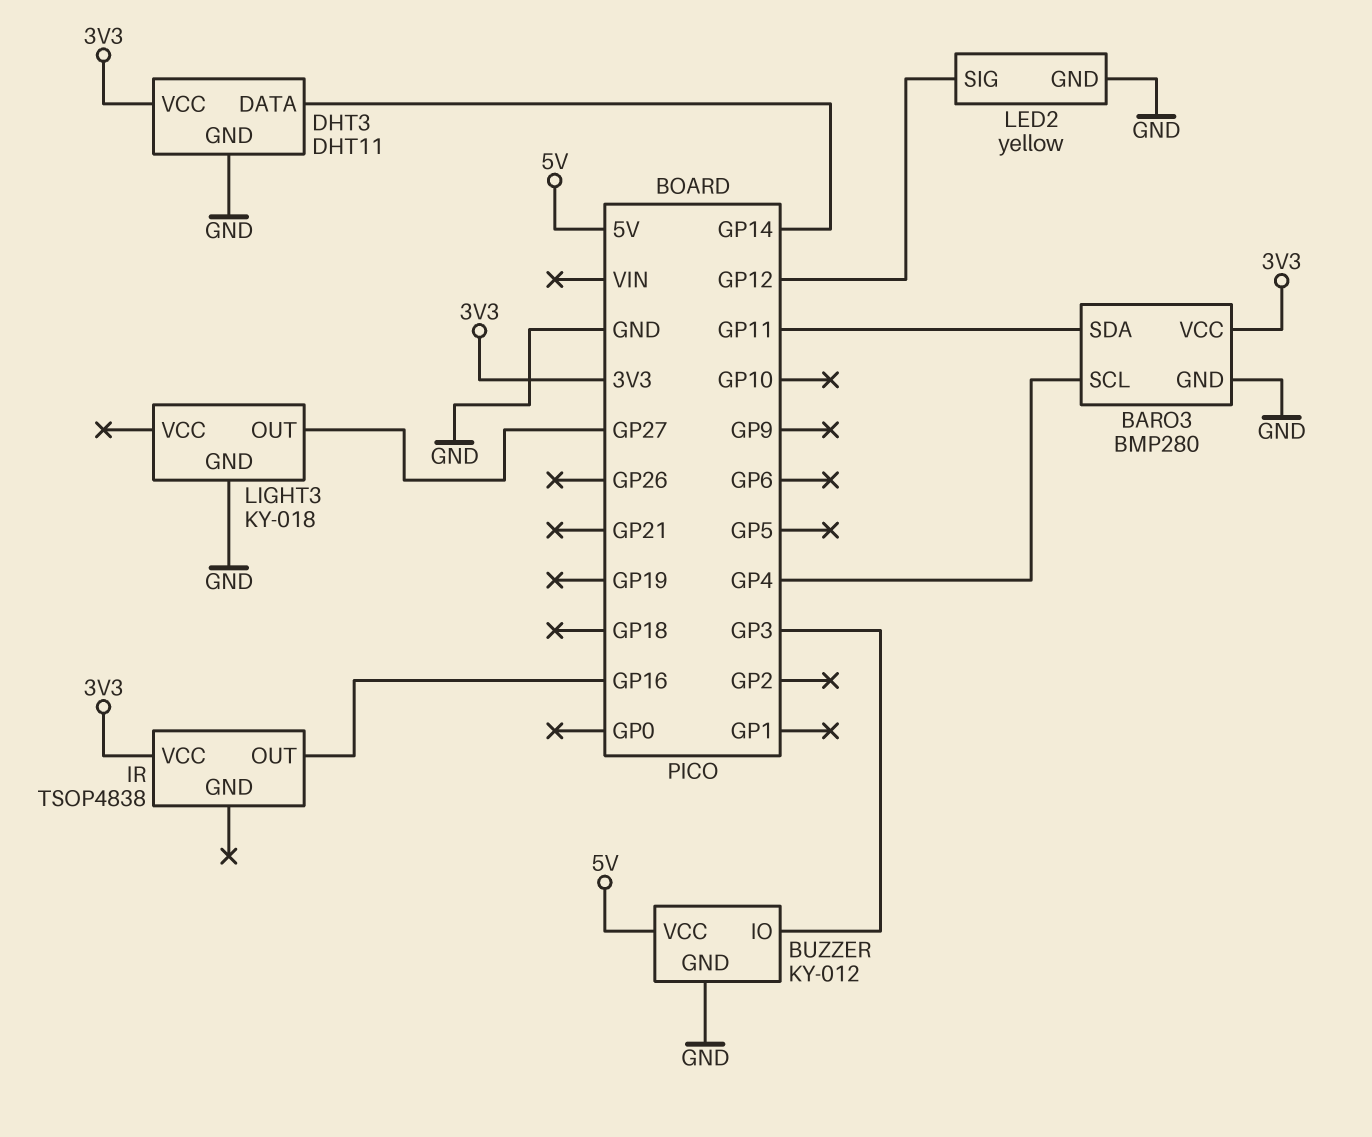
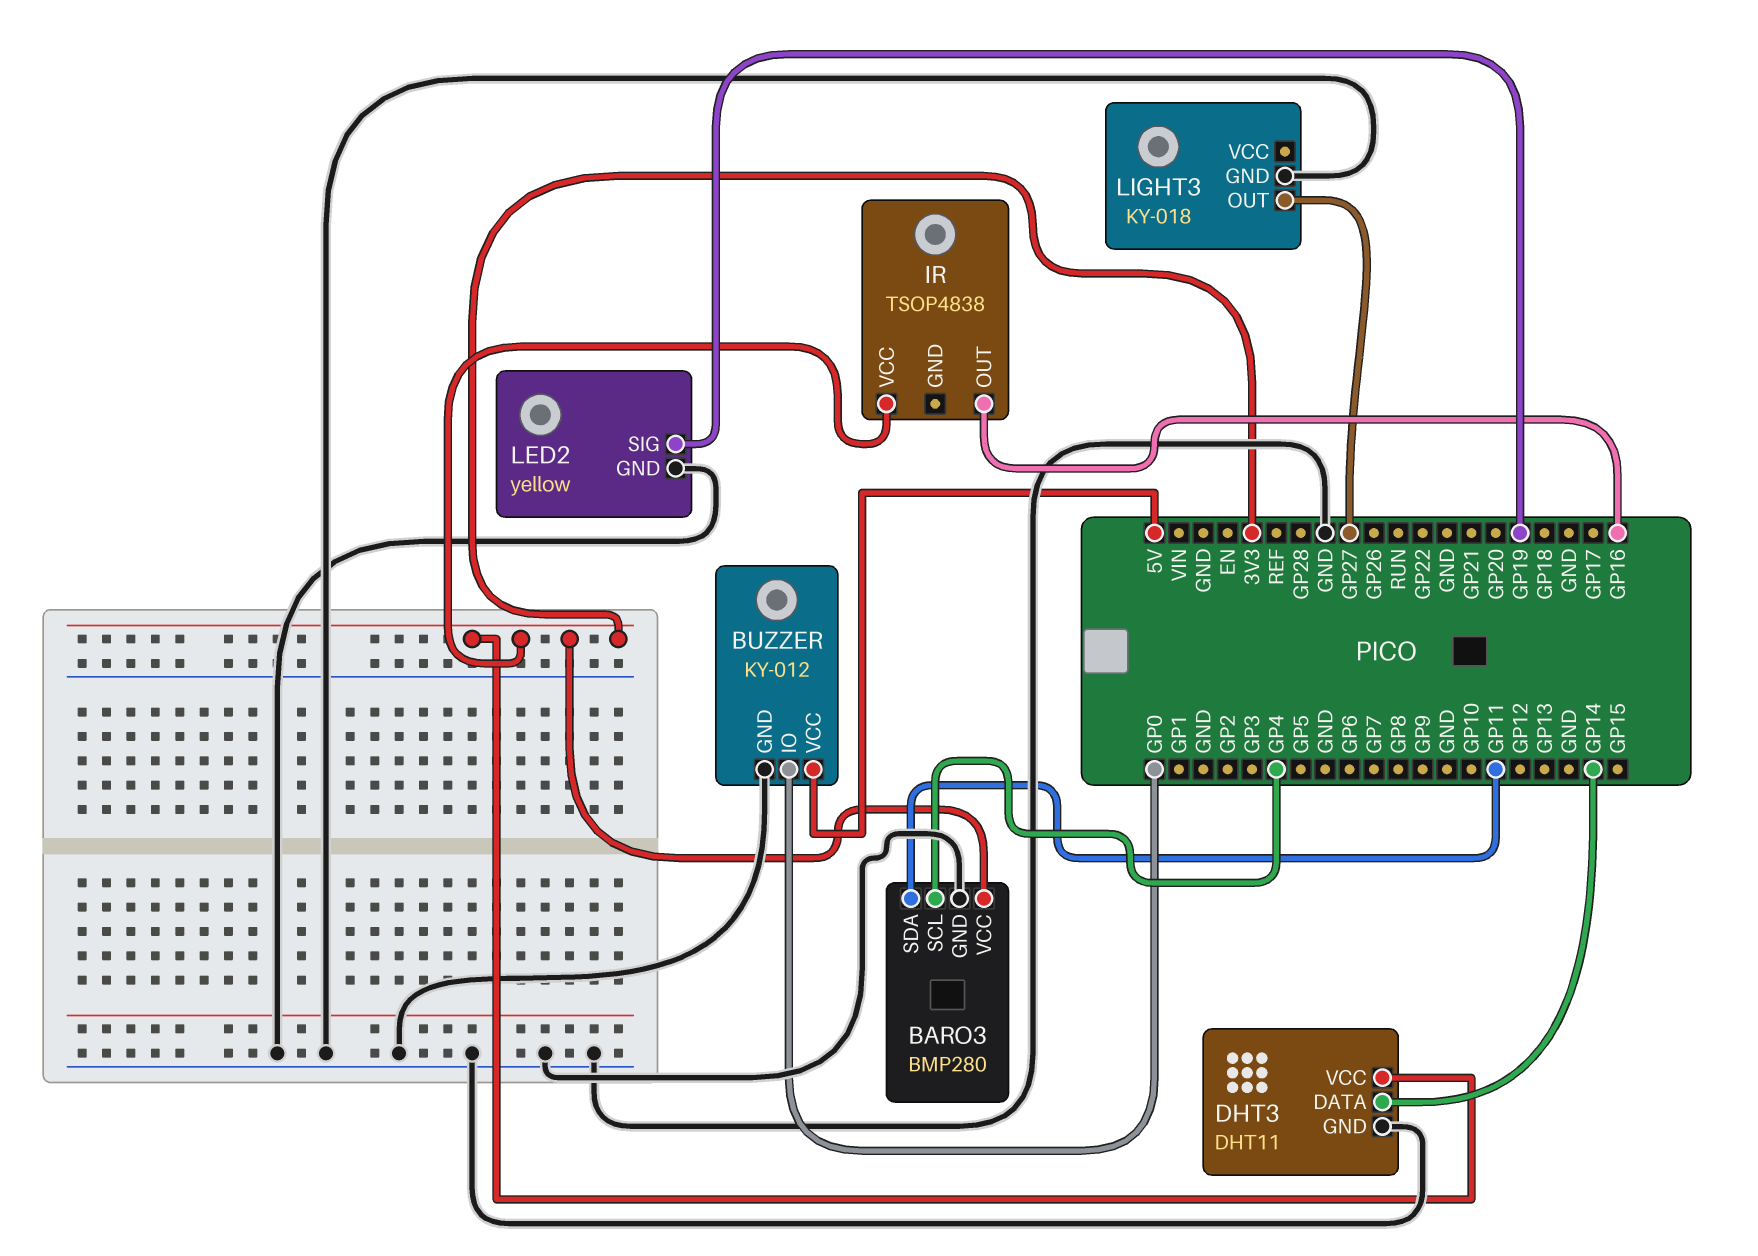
BUZZER pin IO: GP3 -> GP0
LED2 pin SIG: GP12 -> GP19

